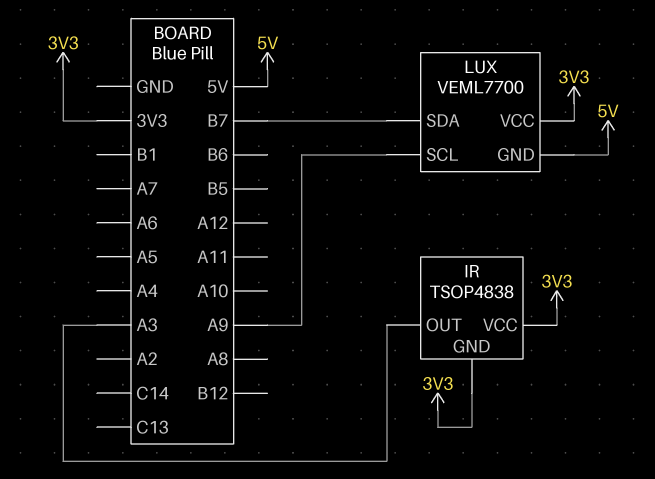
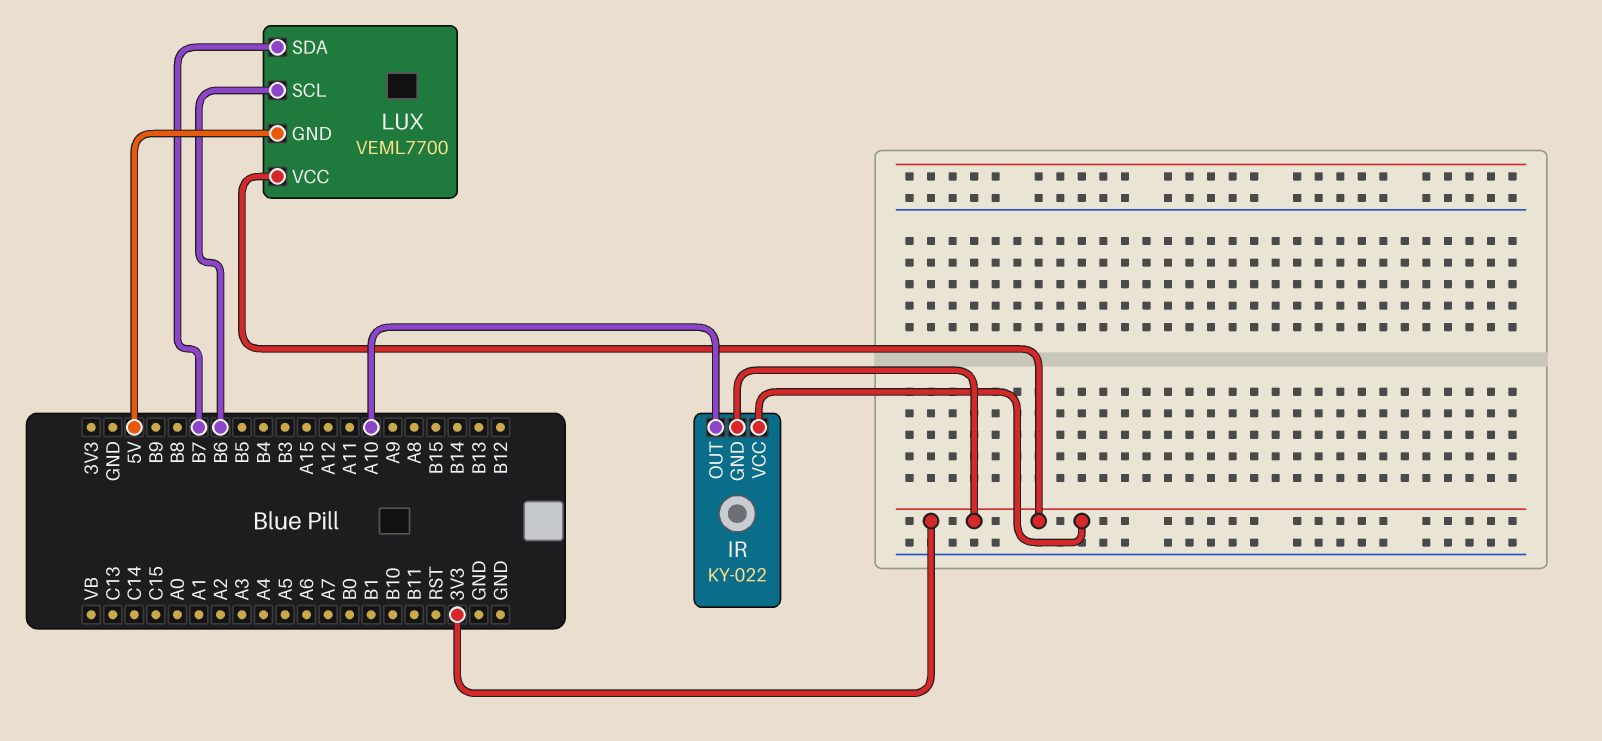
IR: TSOP4838 -> KY-022
IR pin OUT: A3 -> A10
LUX pin SCL: A9 -> B6

